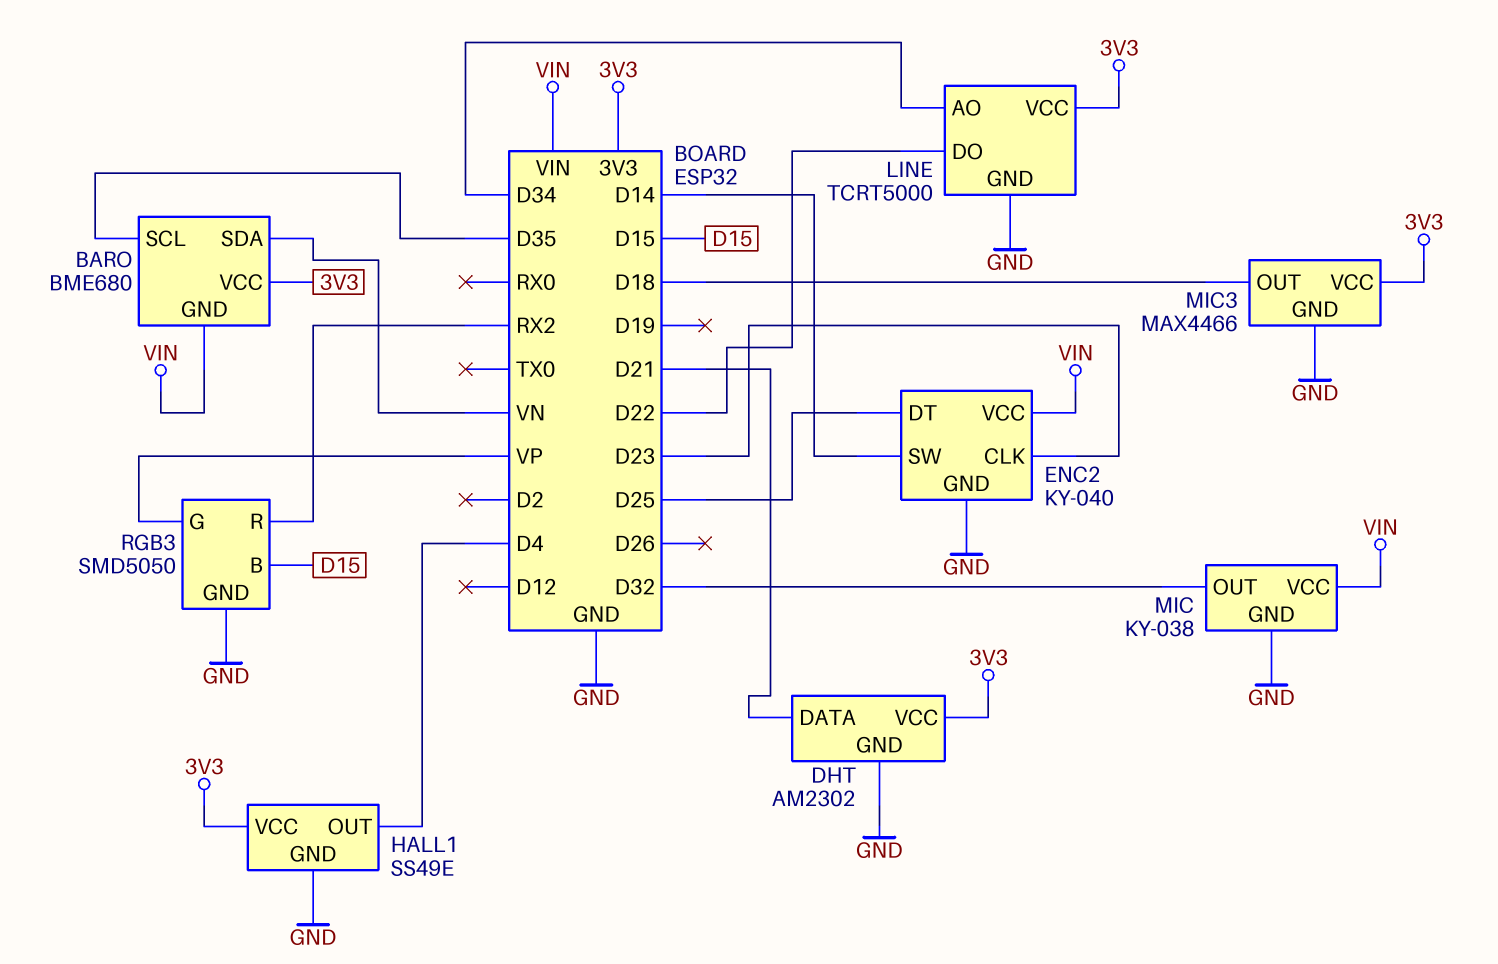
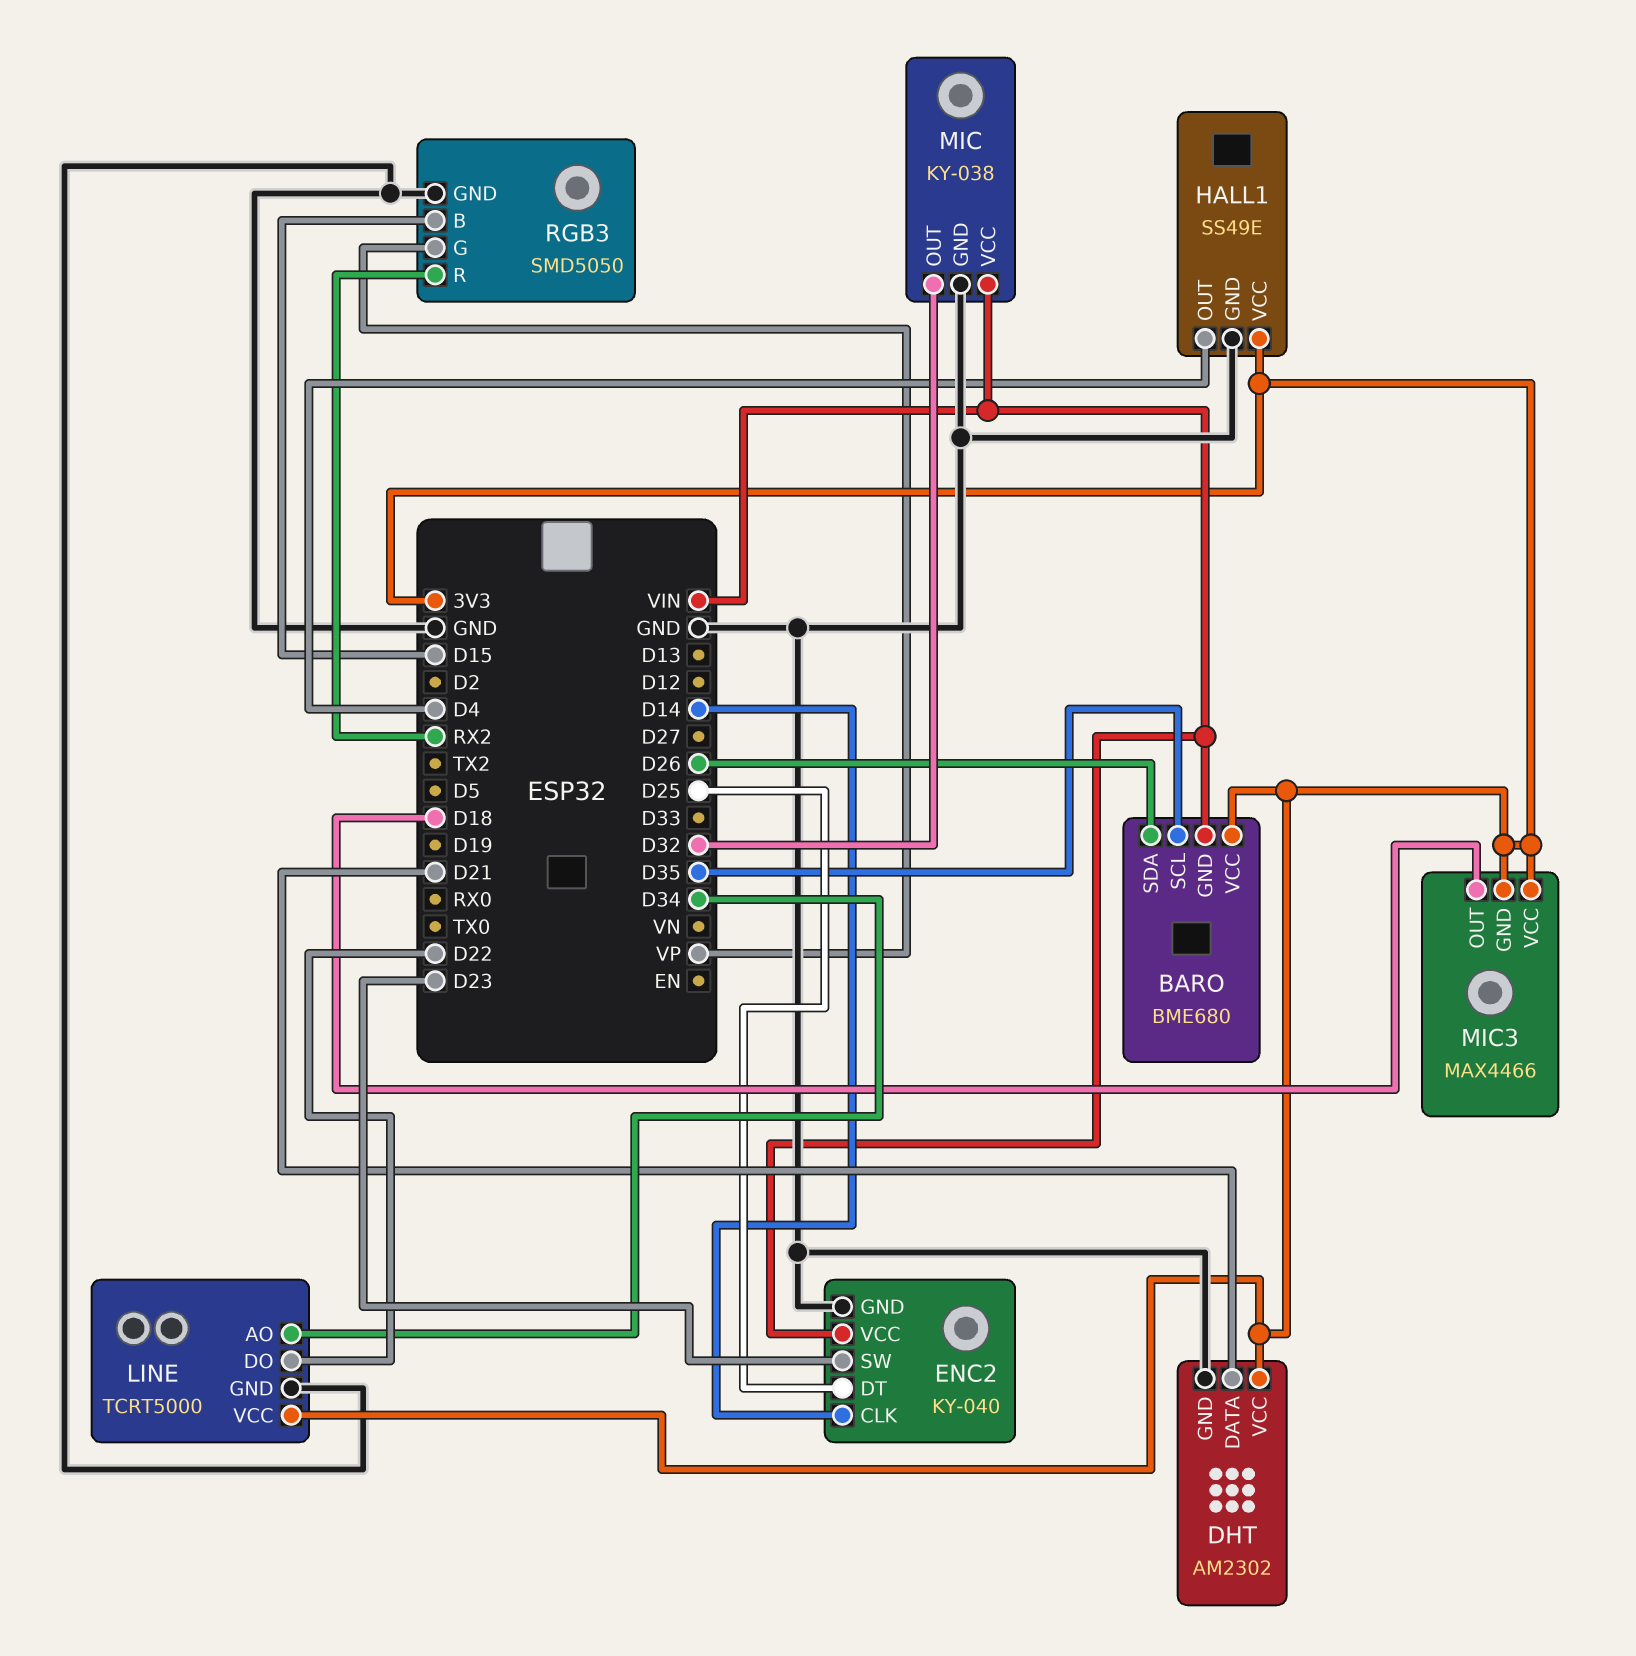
BARO pin SDA: VN -> D26
ENC2 pin CLK: D23 -> D14
ENC2 pin SW: D14 -> D23
MIC3 pin GND: GND -> 3V3

